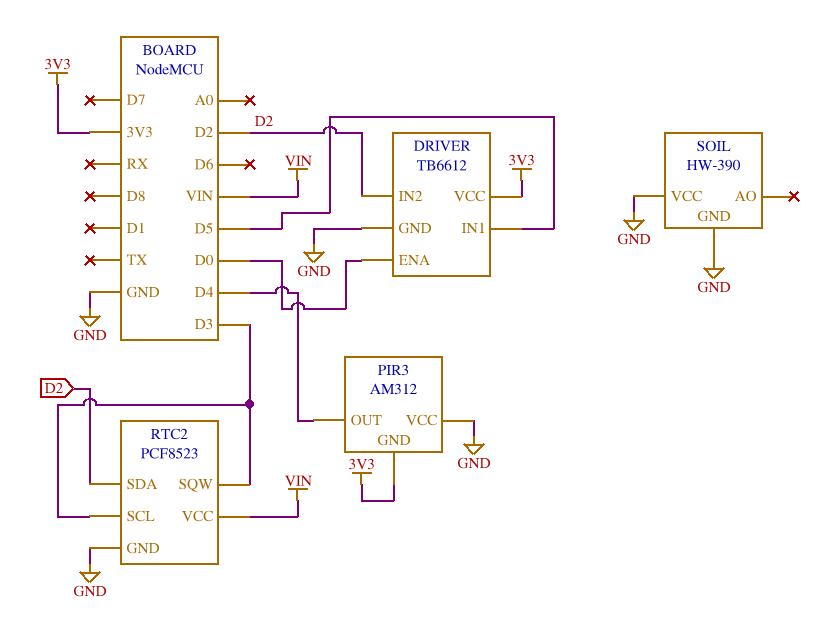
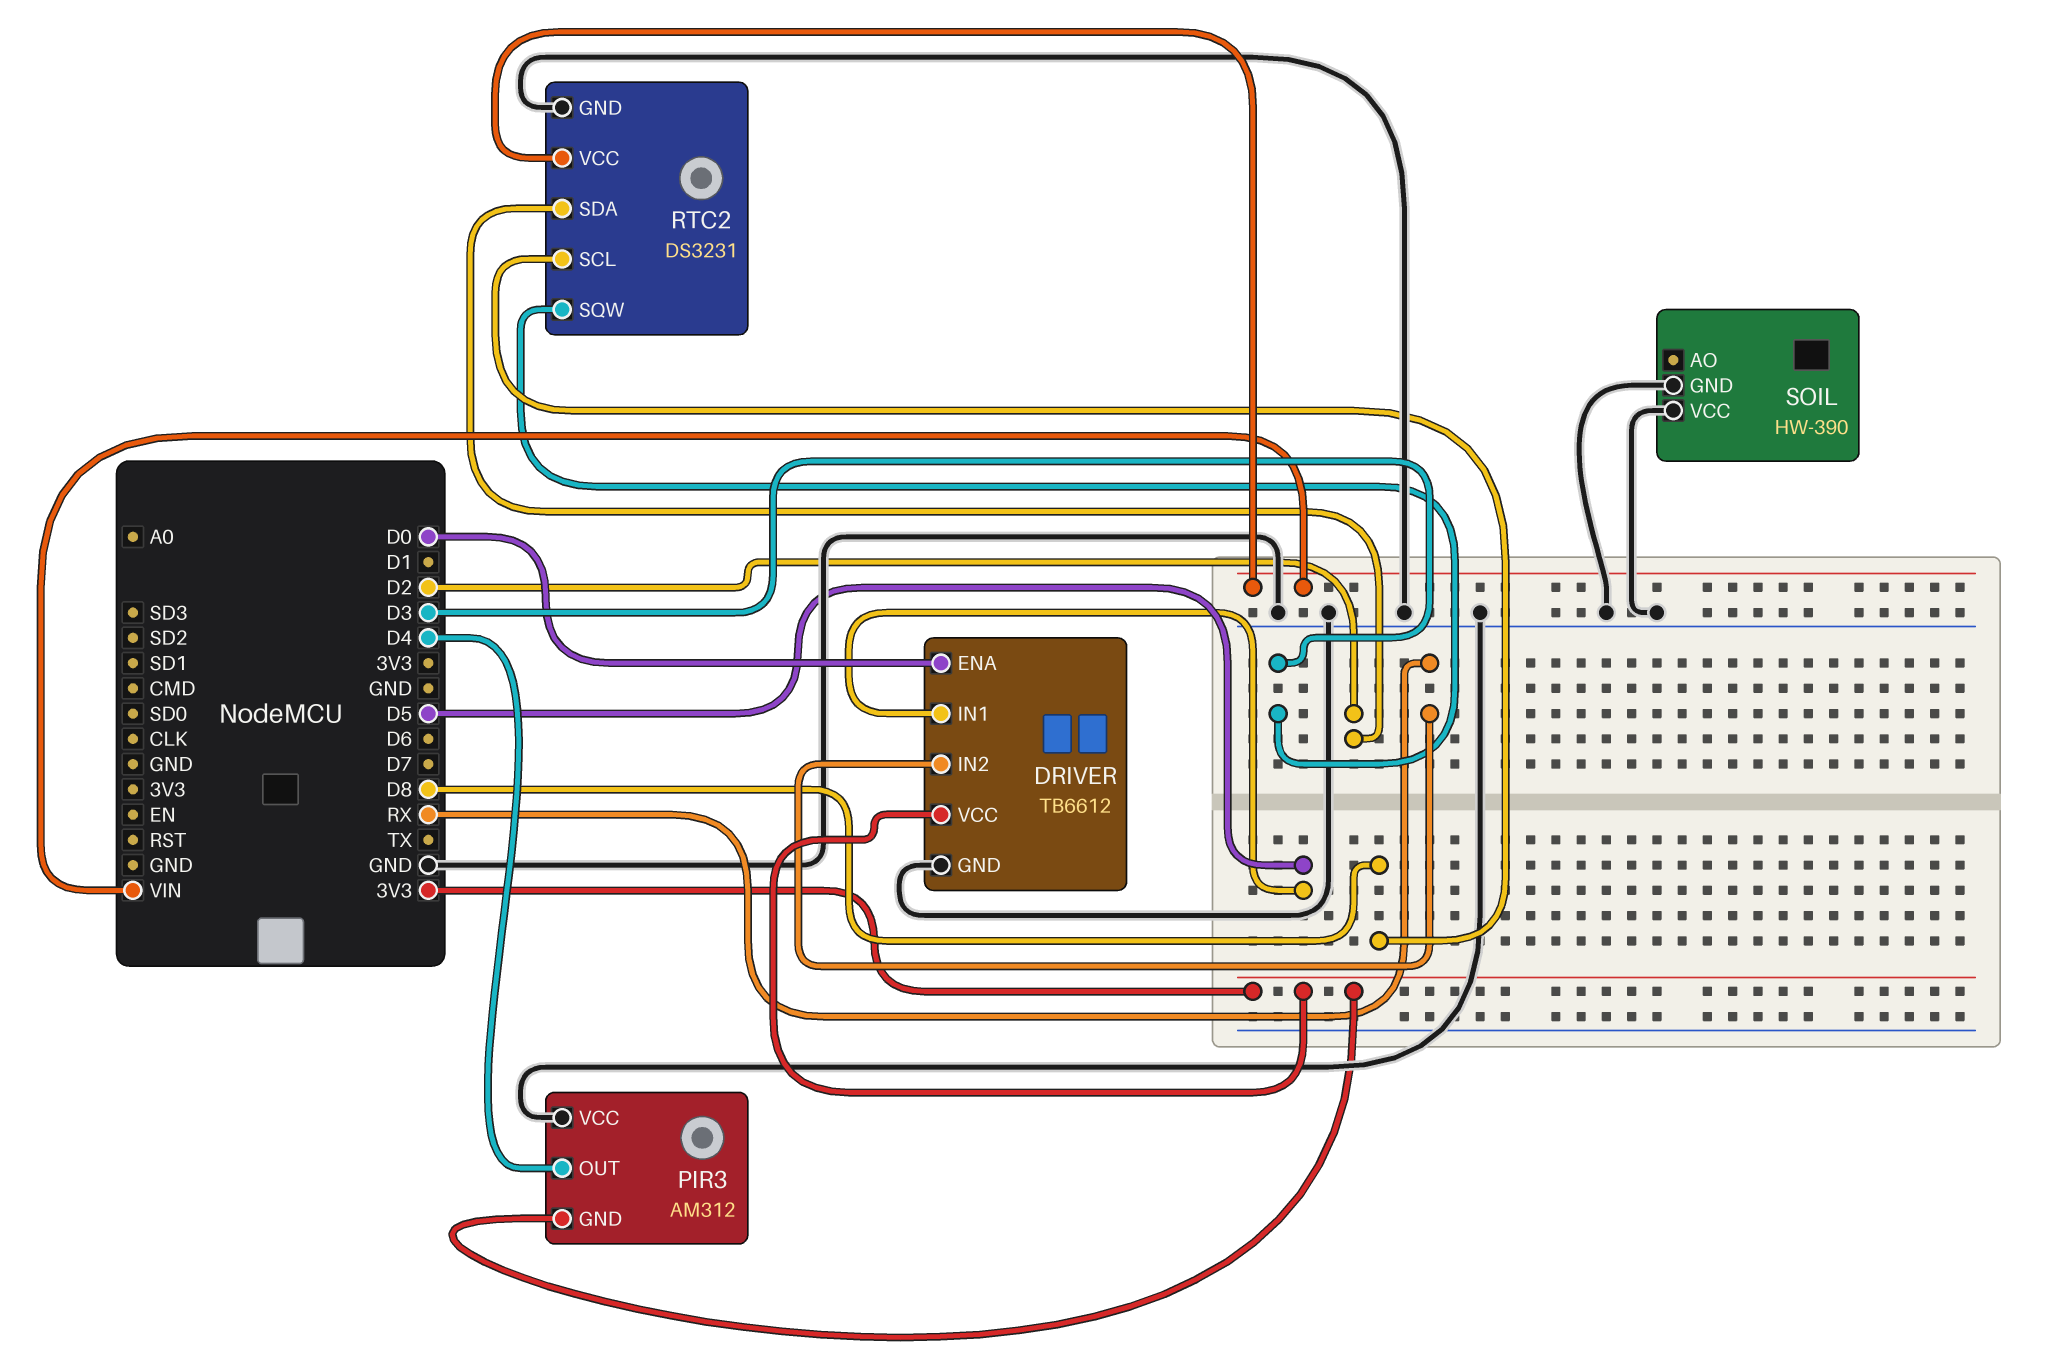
DRIVER pin IN2: D2 -> RX
RTC2: PCF8523 -> DS3231
RTC2 pin SCL: D3 -> D8

